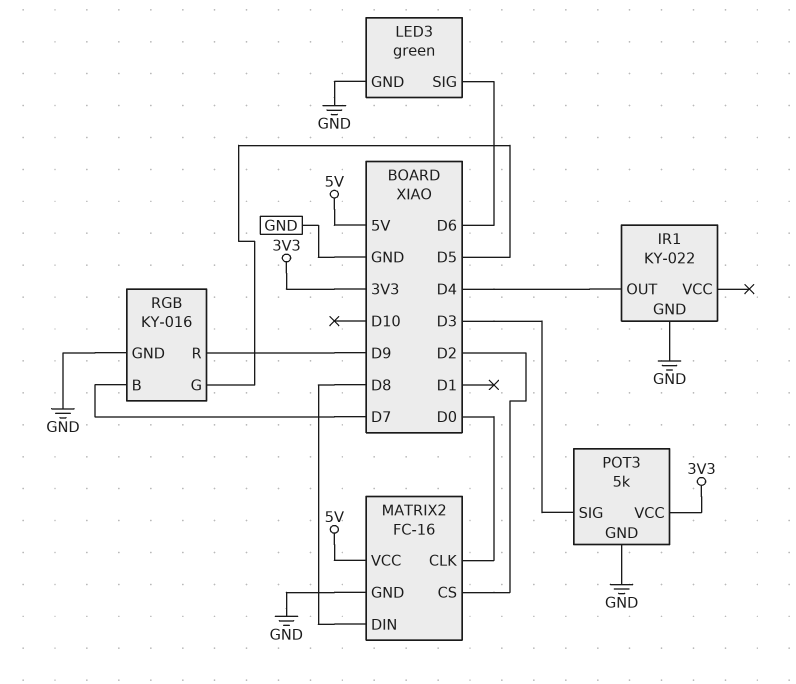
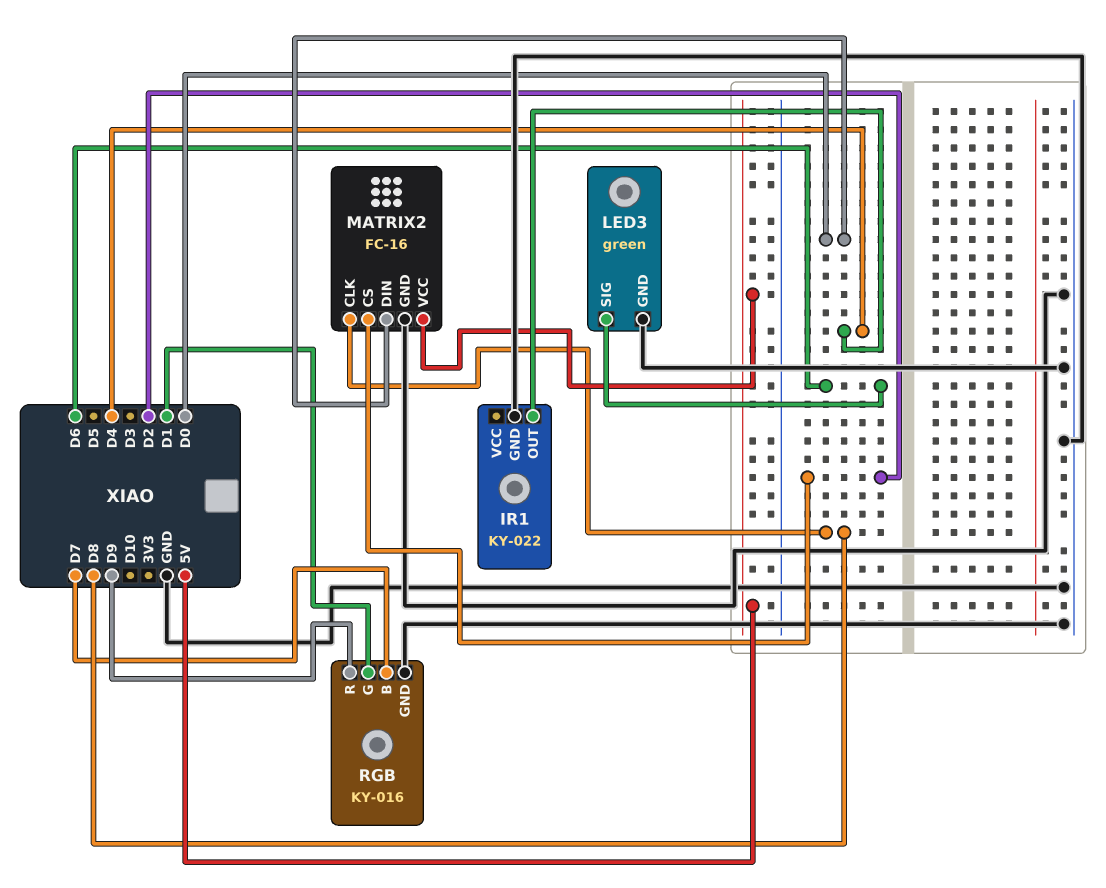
MATRIX2 pin CLK: D0 -> D8
MATRIX2 pin DIN: D8 -> D0
POT3: 5k -> none
POT3 pin GND: GND -> none
POT3 pin SIG: D3 -> none
POT3 pin VCC: 3V3 -> none
RGB pin G: D5 -> D1

